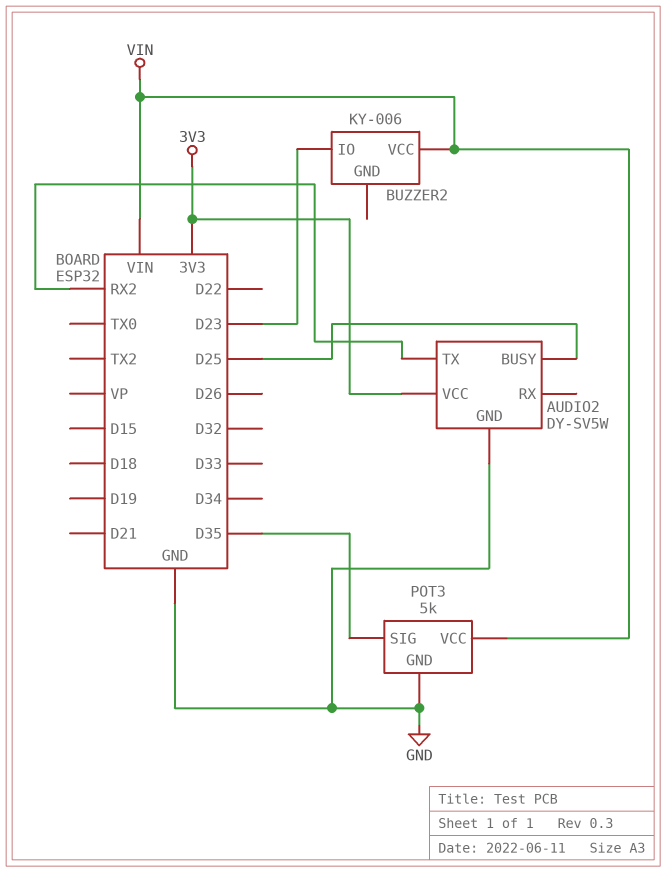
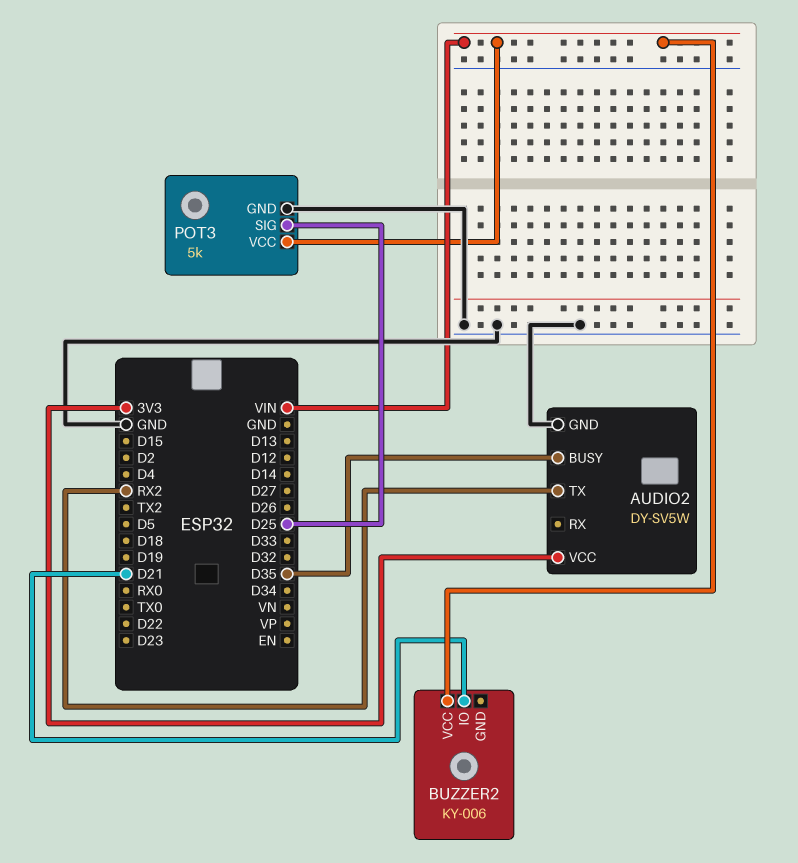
AUDIO2 pin BUSY: D25 -> D35
BUZZER2 pin IO: D23 -> D21
POT3 pin SIG: D35 -> D25

